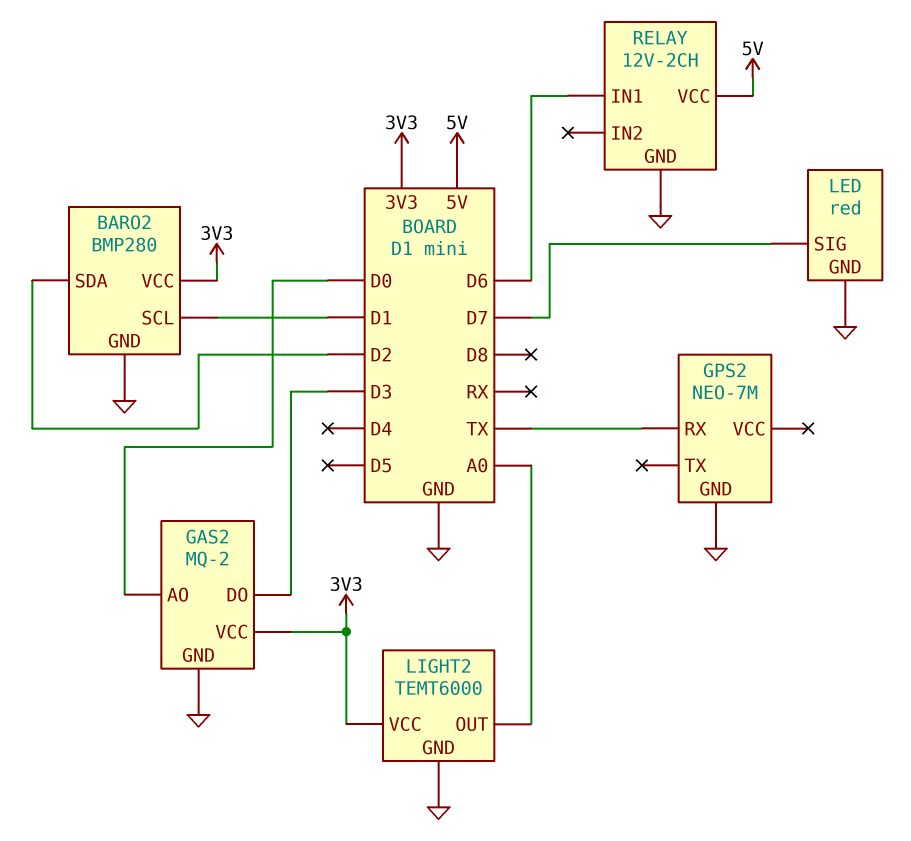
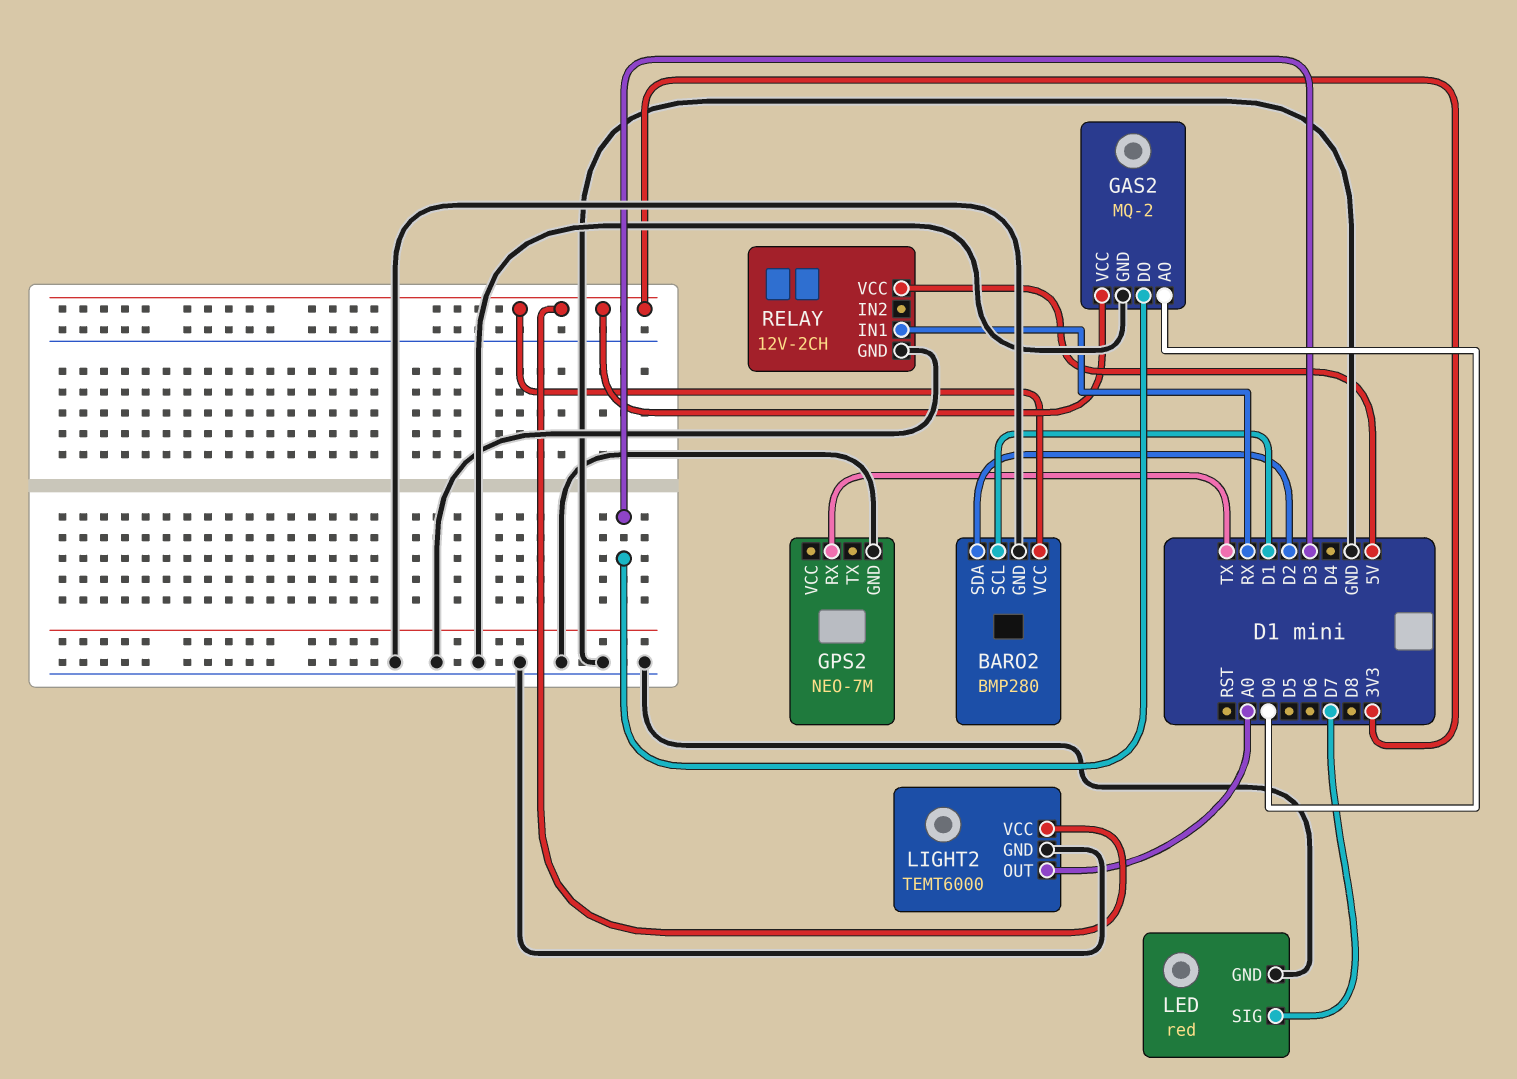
RELAY pin IN1: D6 -> RX

